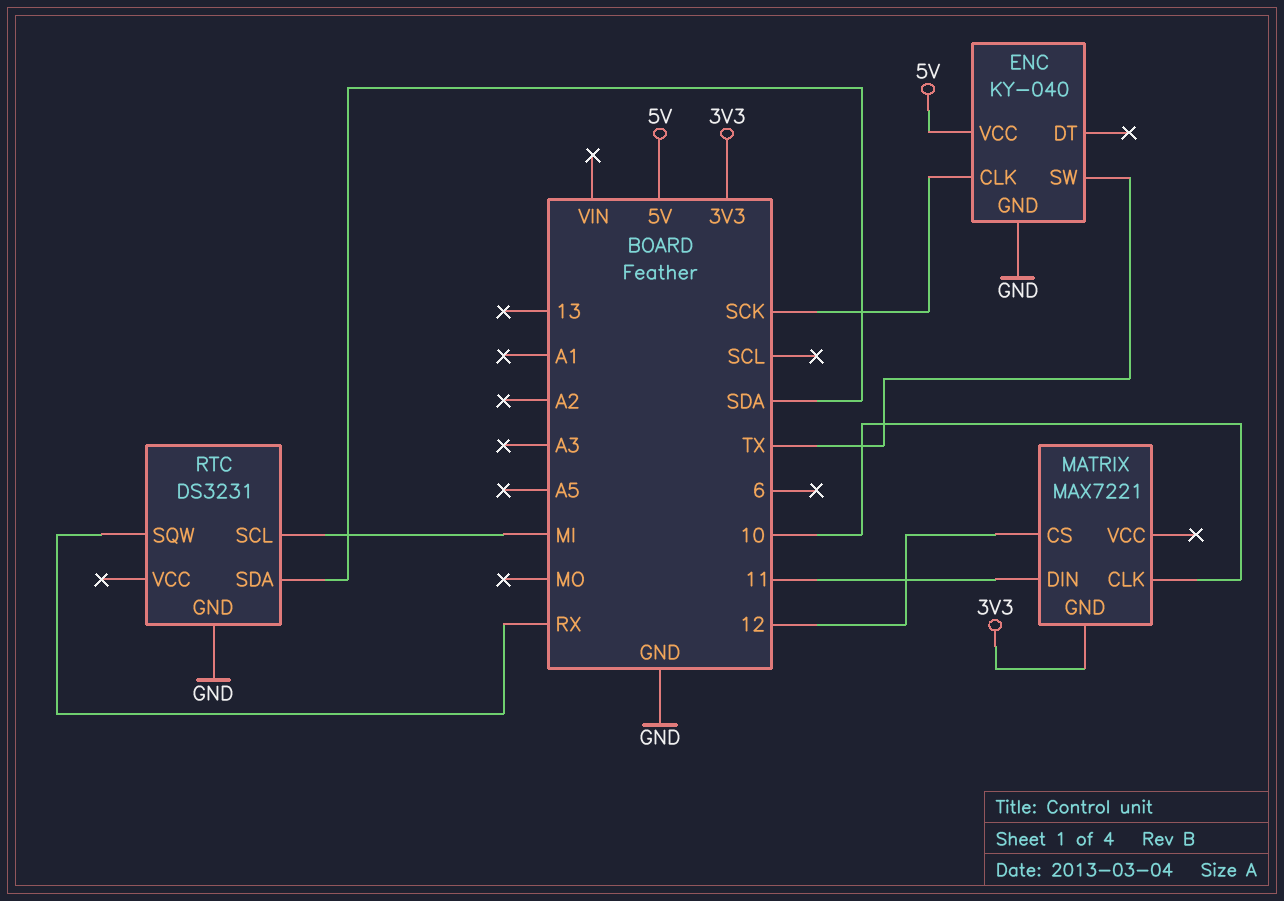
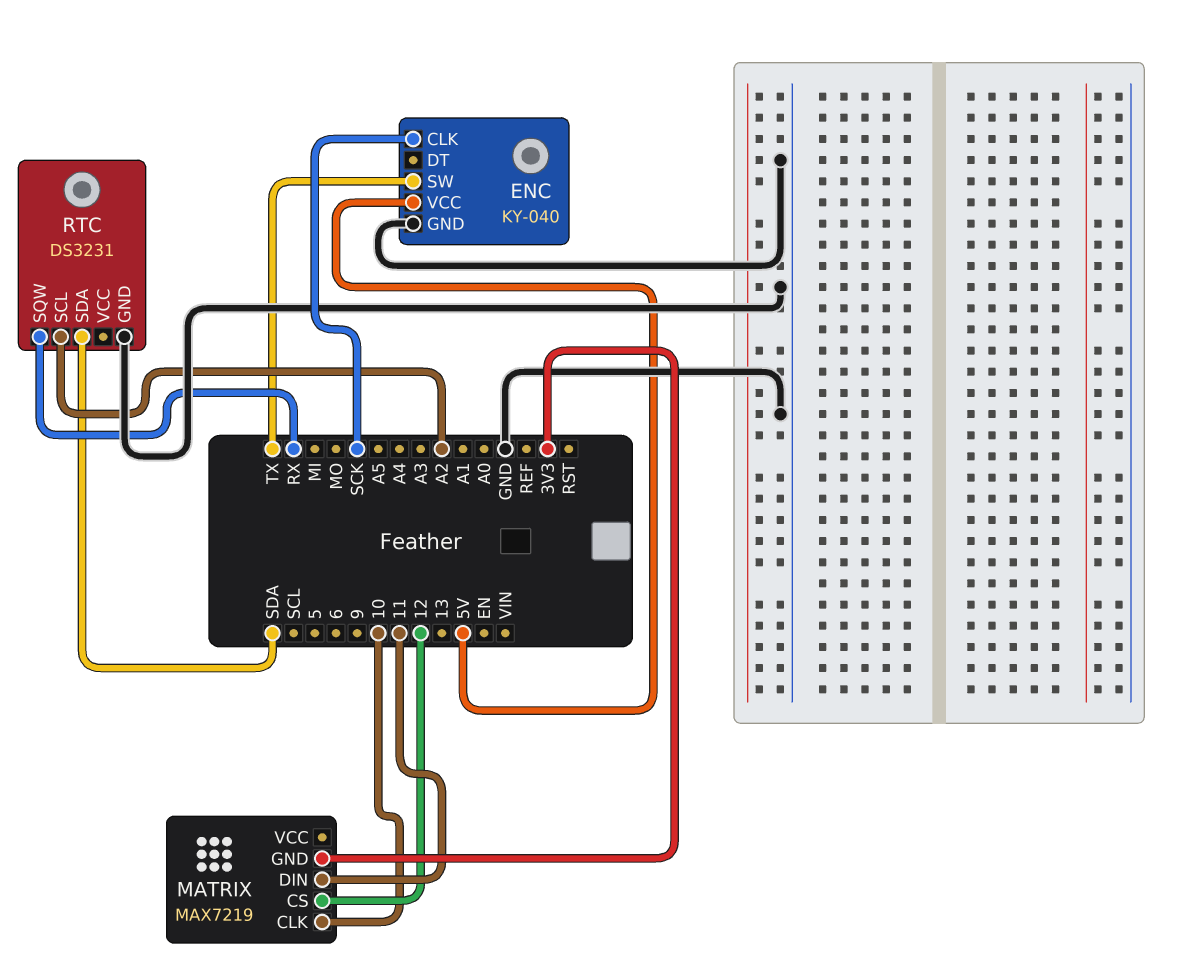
MATRIX: MAX7221 -> MAX7219
RTC pin SCL: MI -> A2

